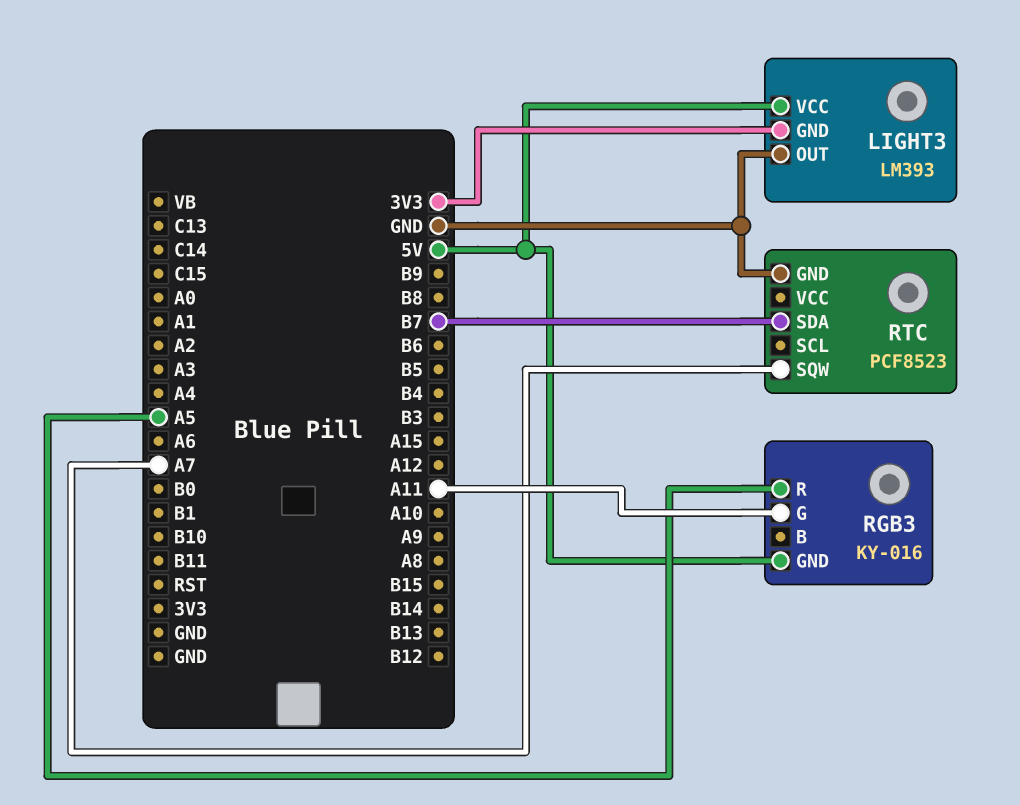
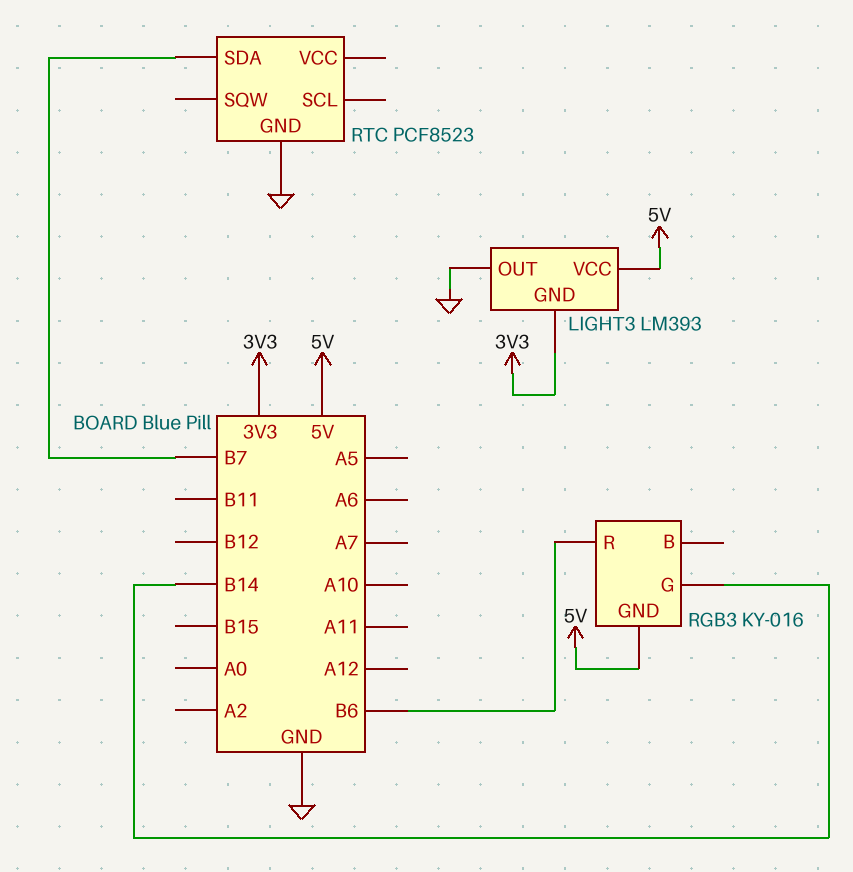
RGB3 pin G: A11 -> B14
RGB3 pin R: A5 -> B6
RTC pin SQW: A7 -> none

